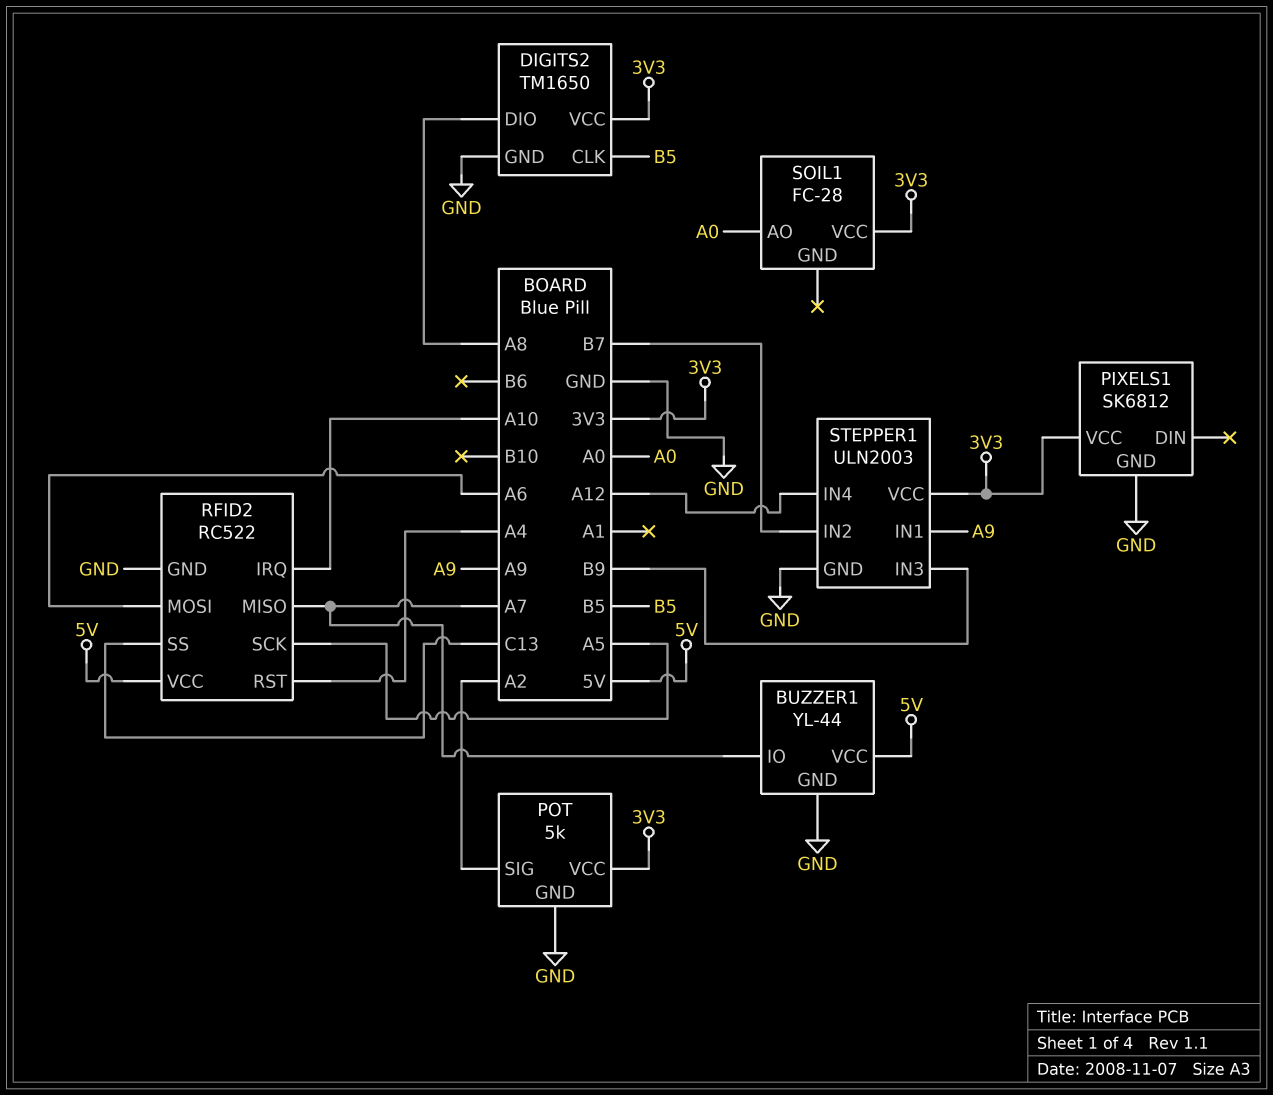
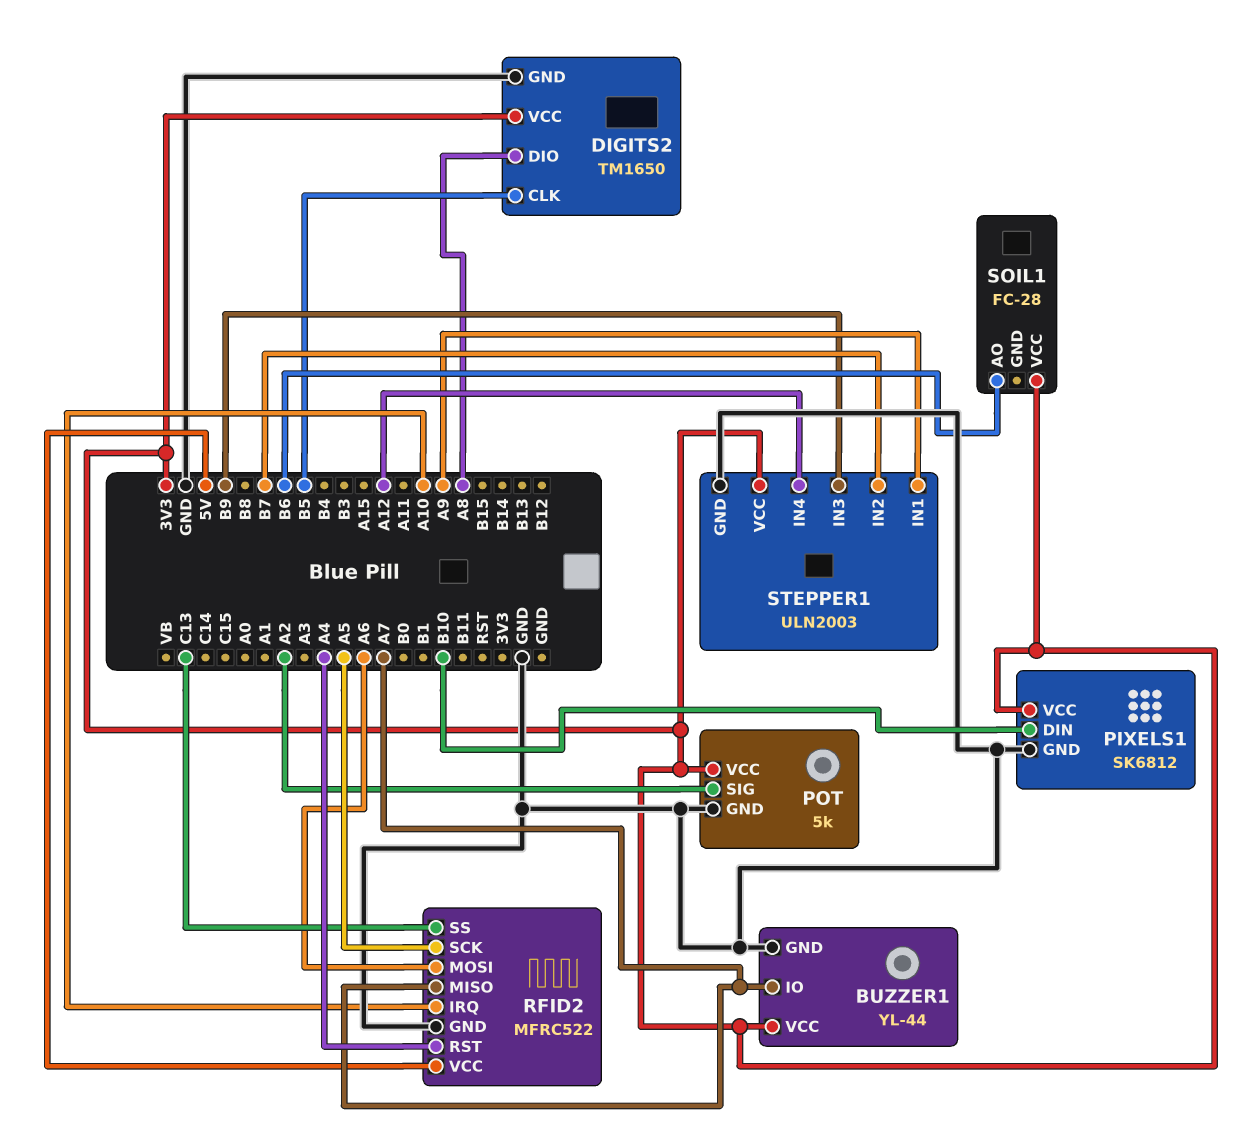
BUZZER1 pin VCC: 5V -> 3V3
PIXELS1 pin DIN: none -> B10
RFID2: RC522 -> MFRC522
SOIL1 pin AO: A0 -> B6

